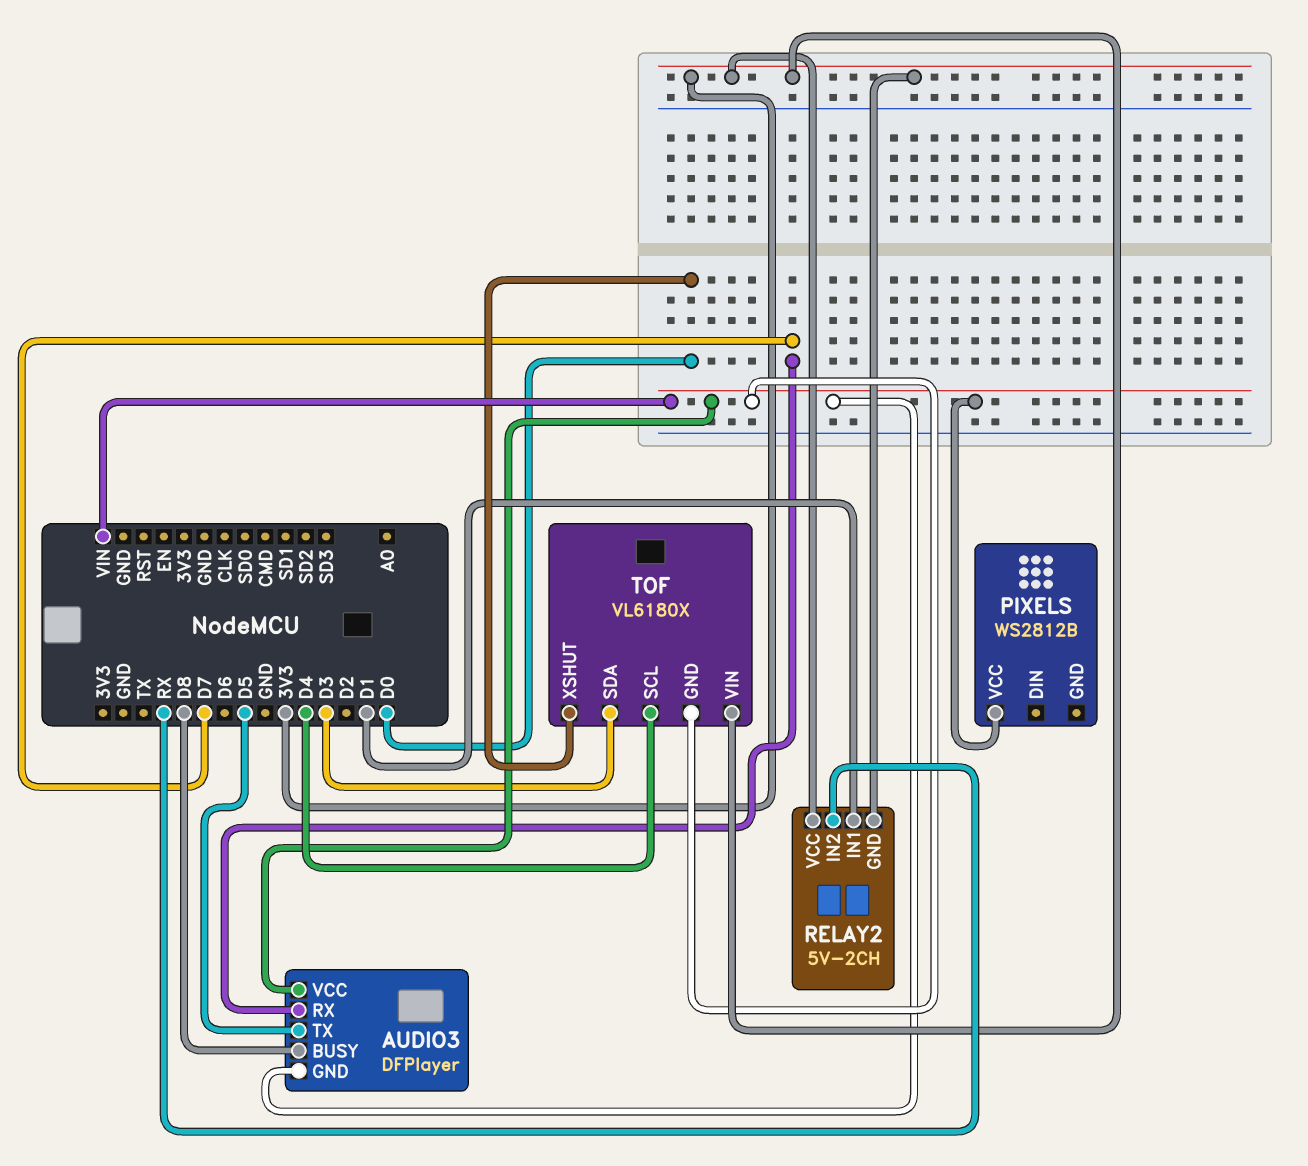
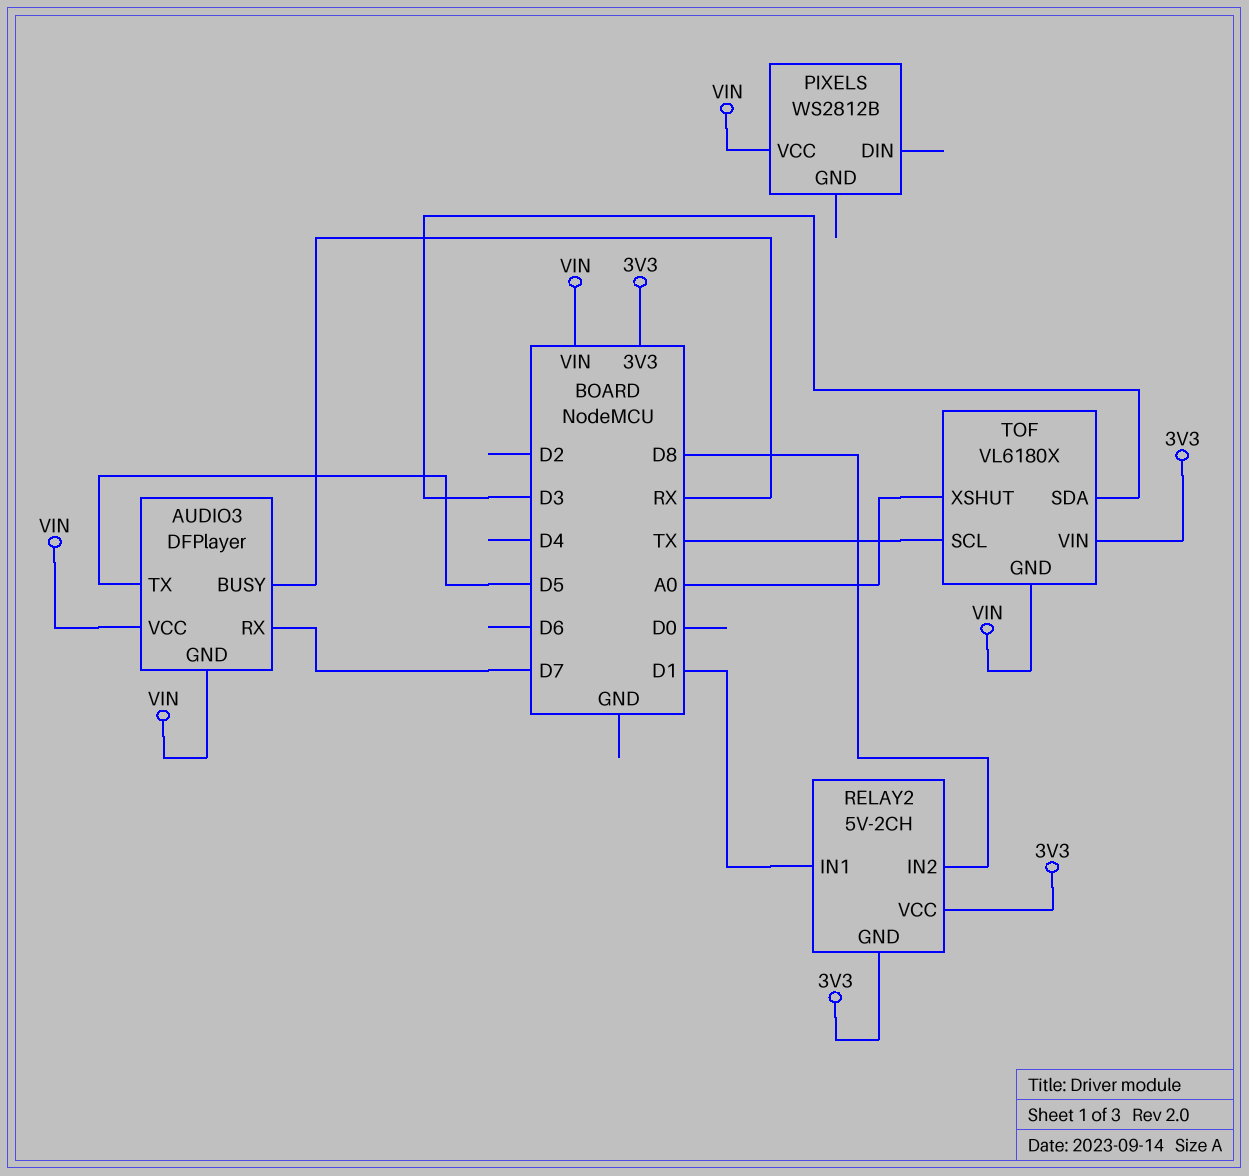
AUDIO3 pin BUSY: D8 -> RX
RELAY2 pin IN2: RX -> D8
TOF pin SCL: D4 -> TX
TOF pin XSHUT: D0 -> A0

